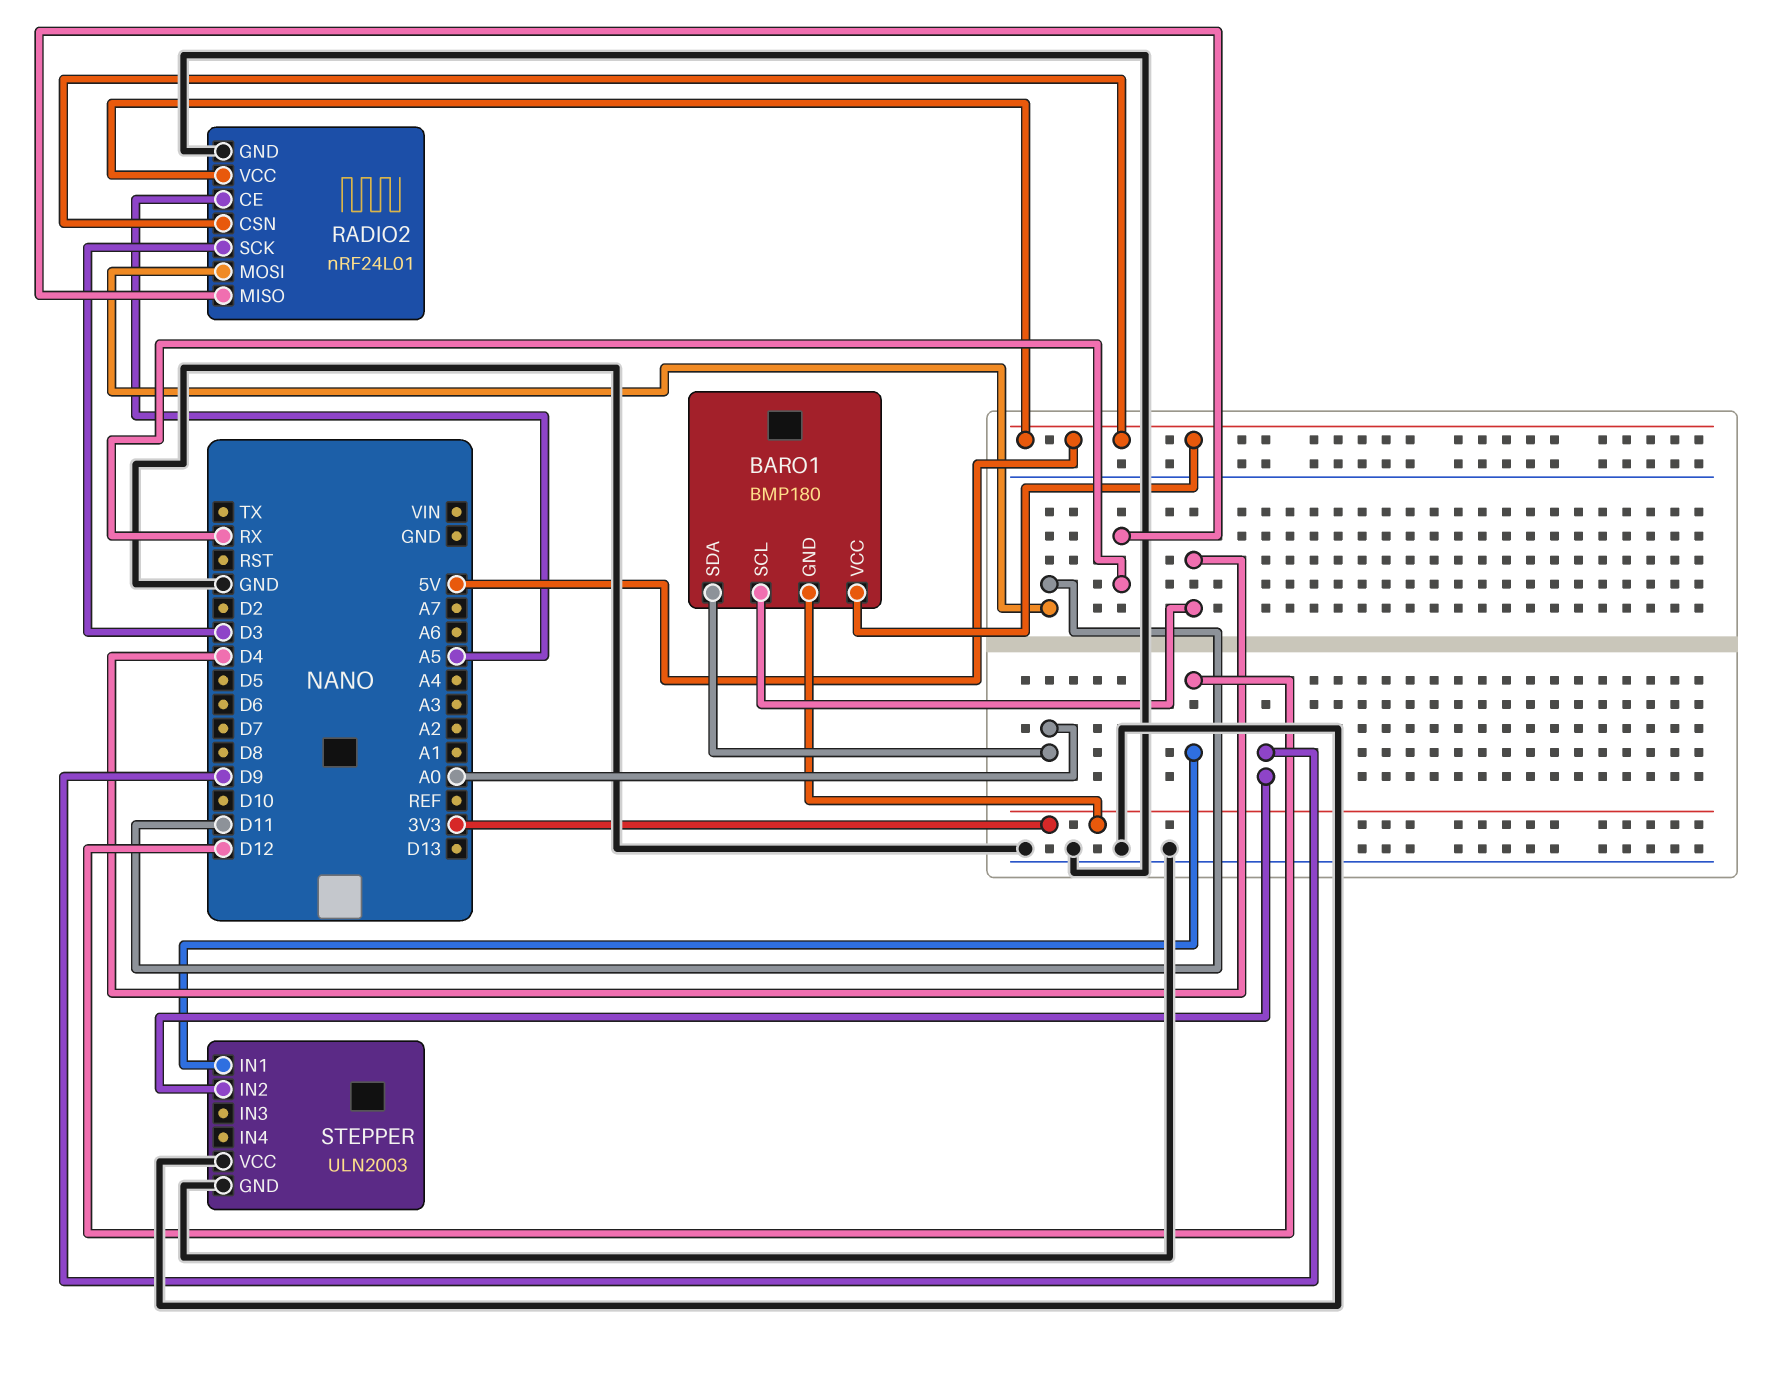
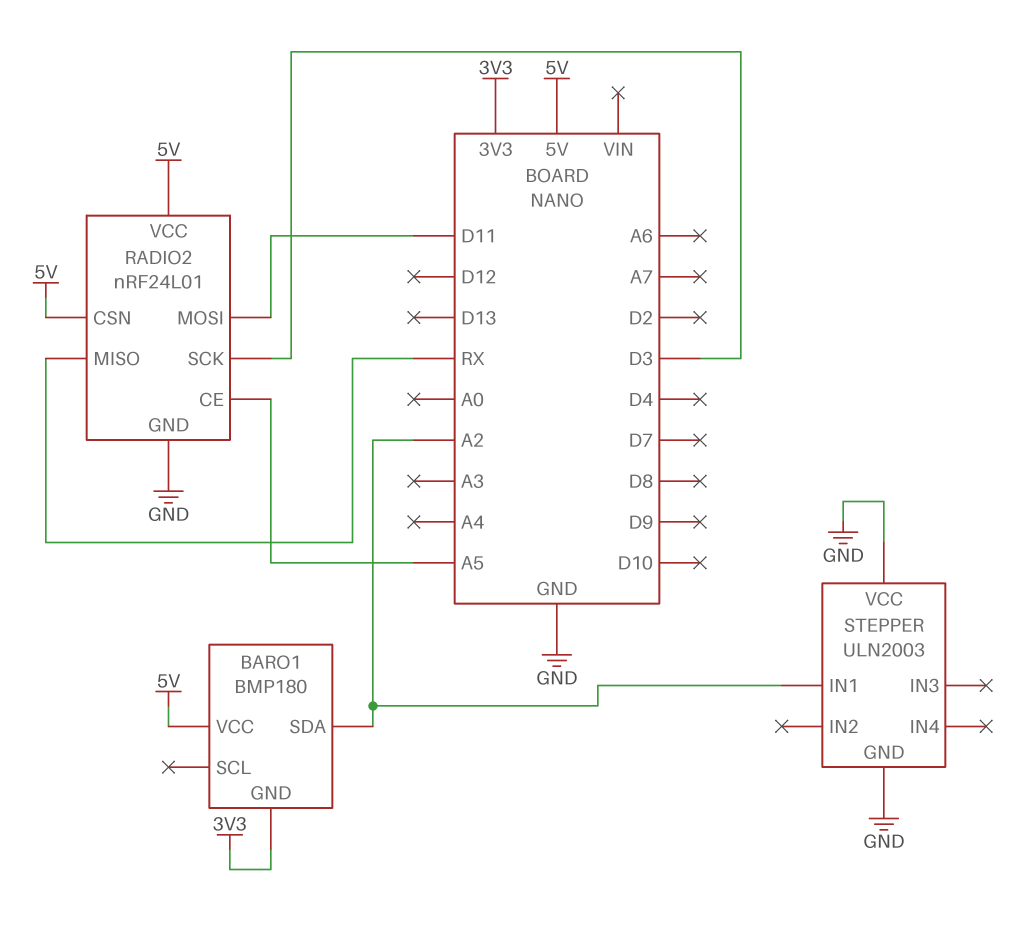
BARO1 pin SCL: D4 -> none
BARO1 pin SDA: A0 -> A2
STEPPER pin IN1: D12 -> A2
STEPPER pin IN2: D9 -> none

